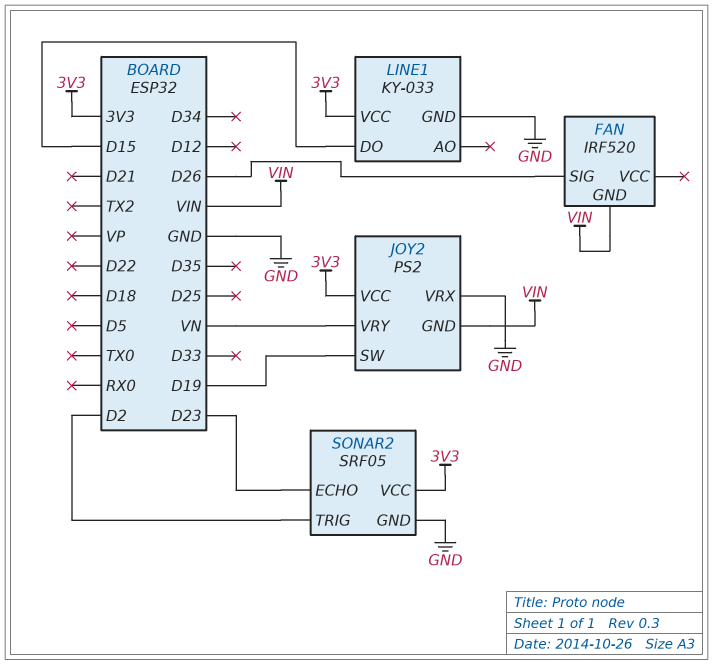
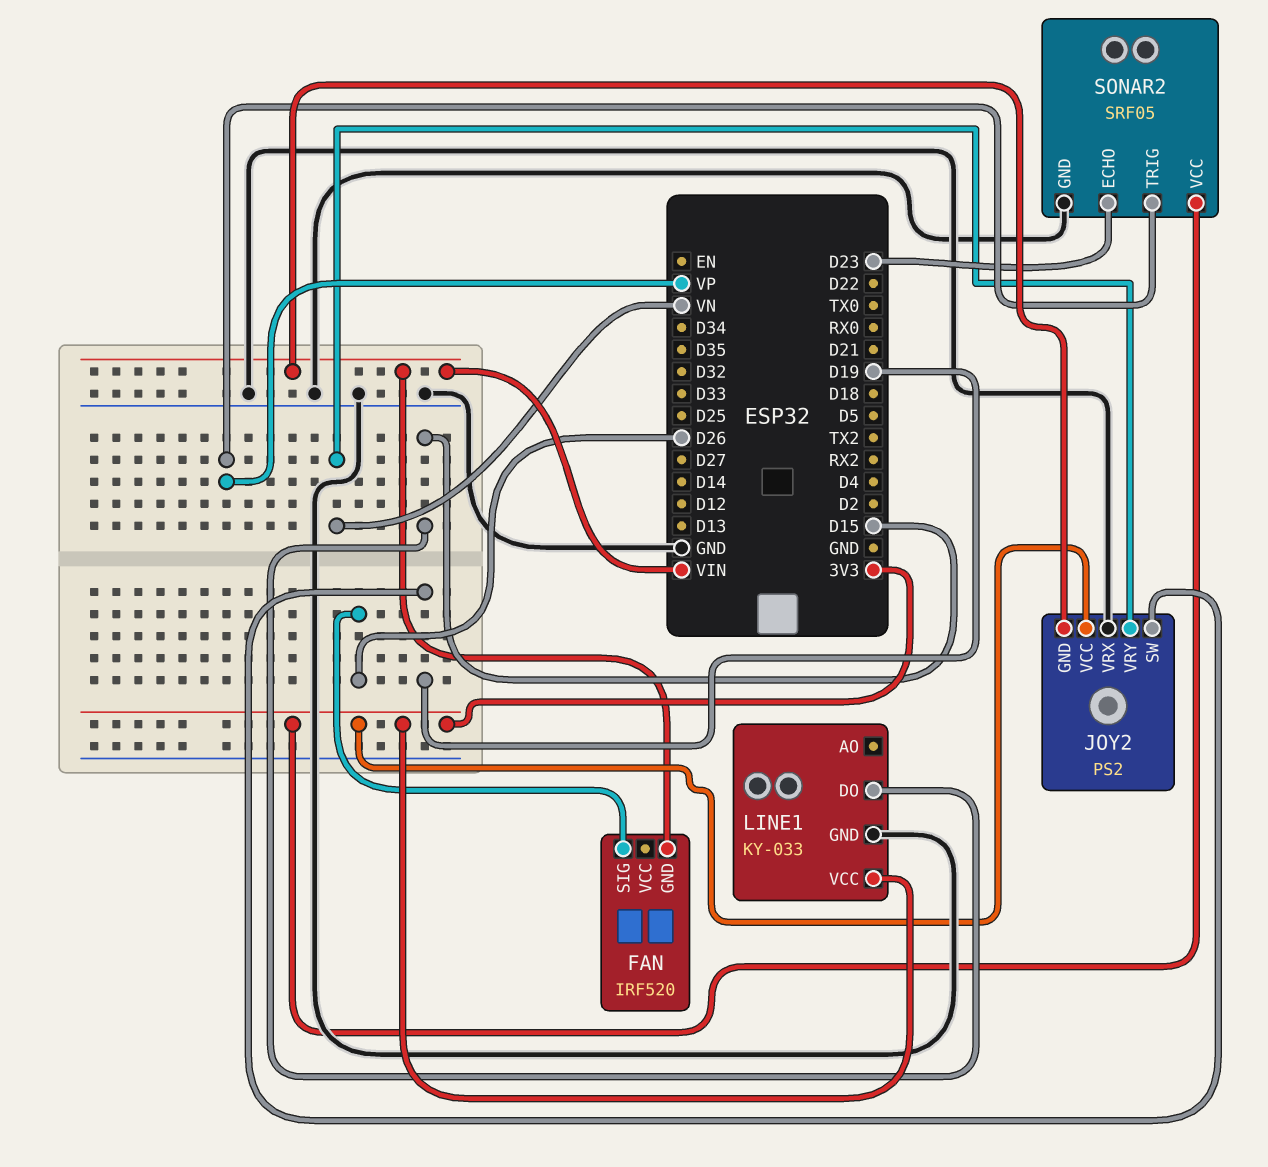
SONAR2 pin TRIG: D2 -> VP

